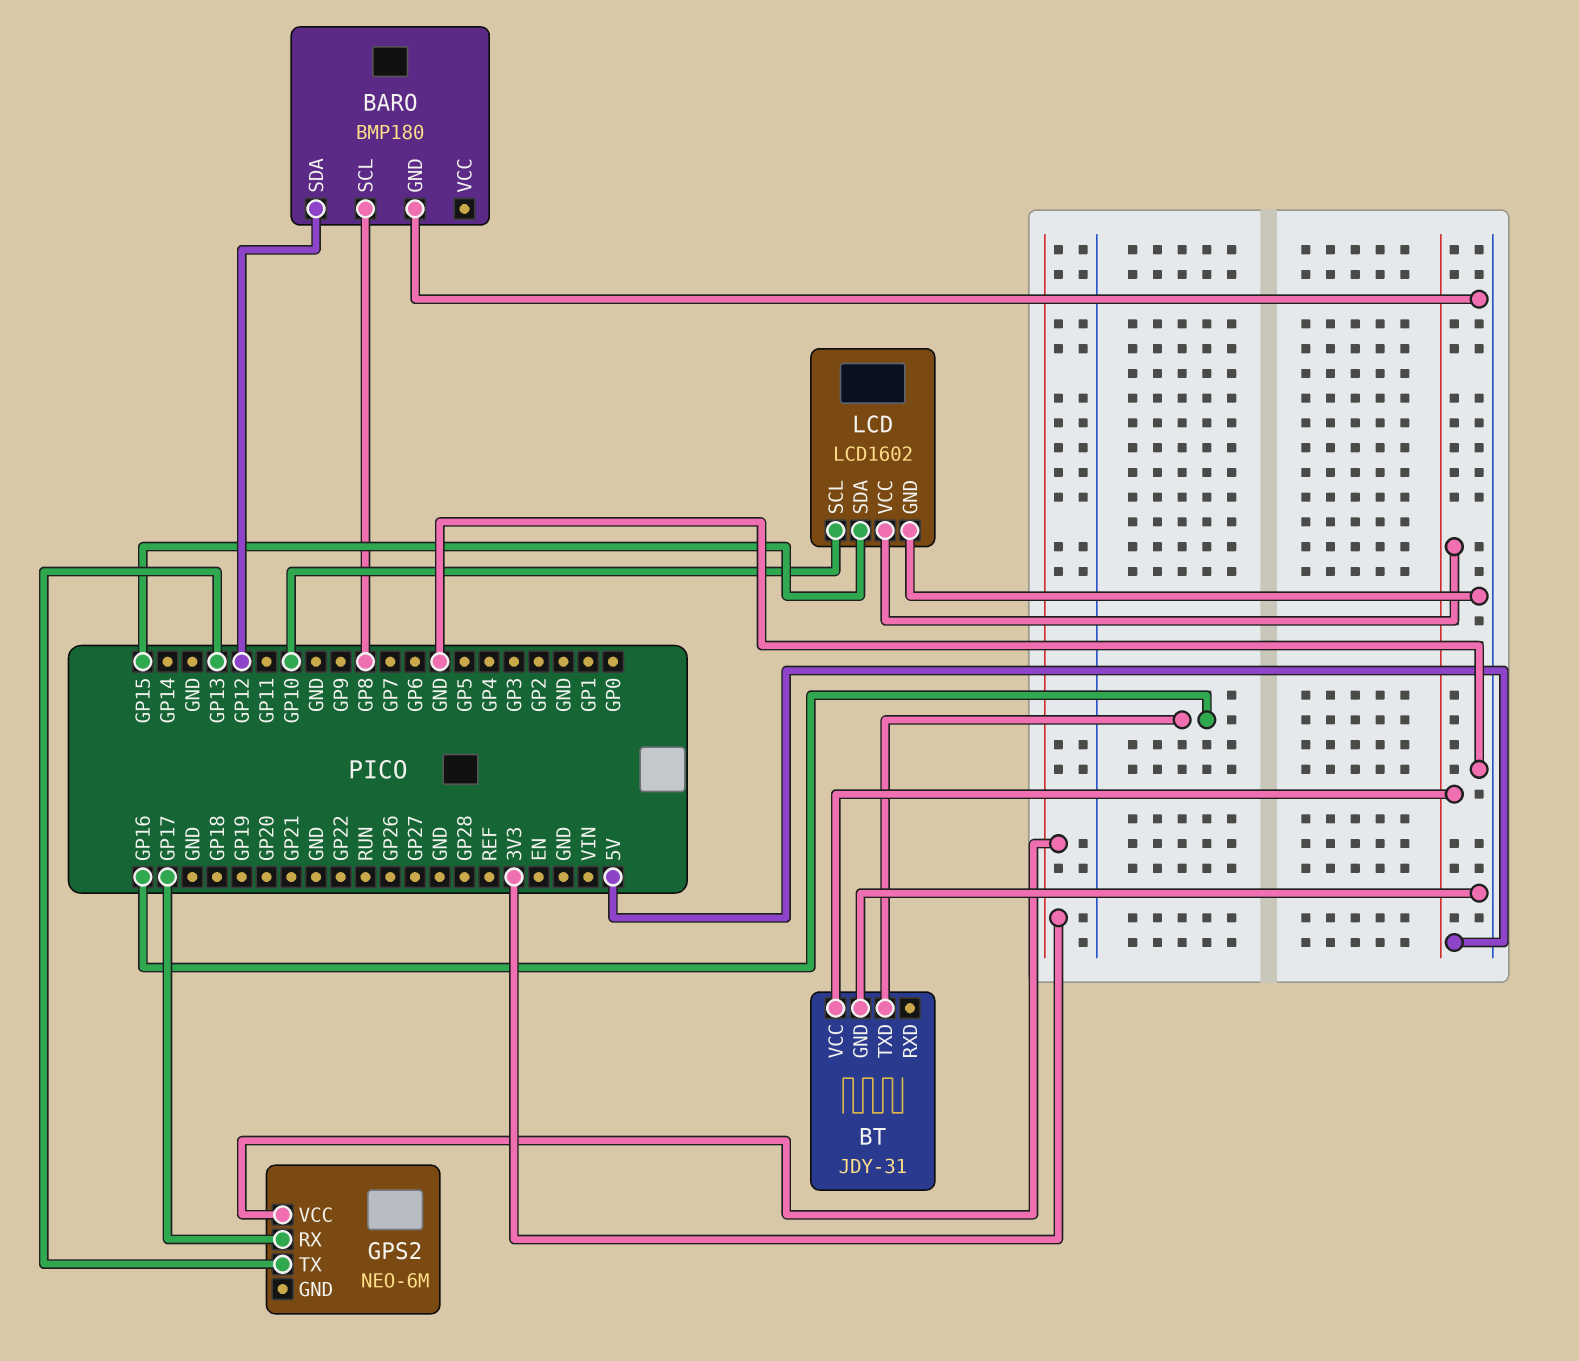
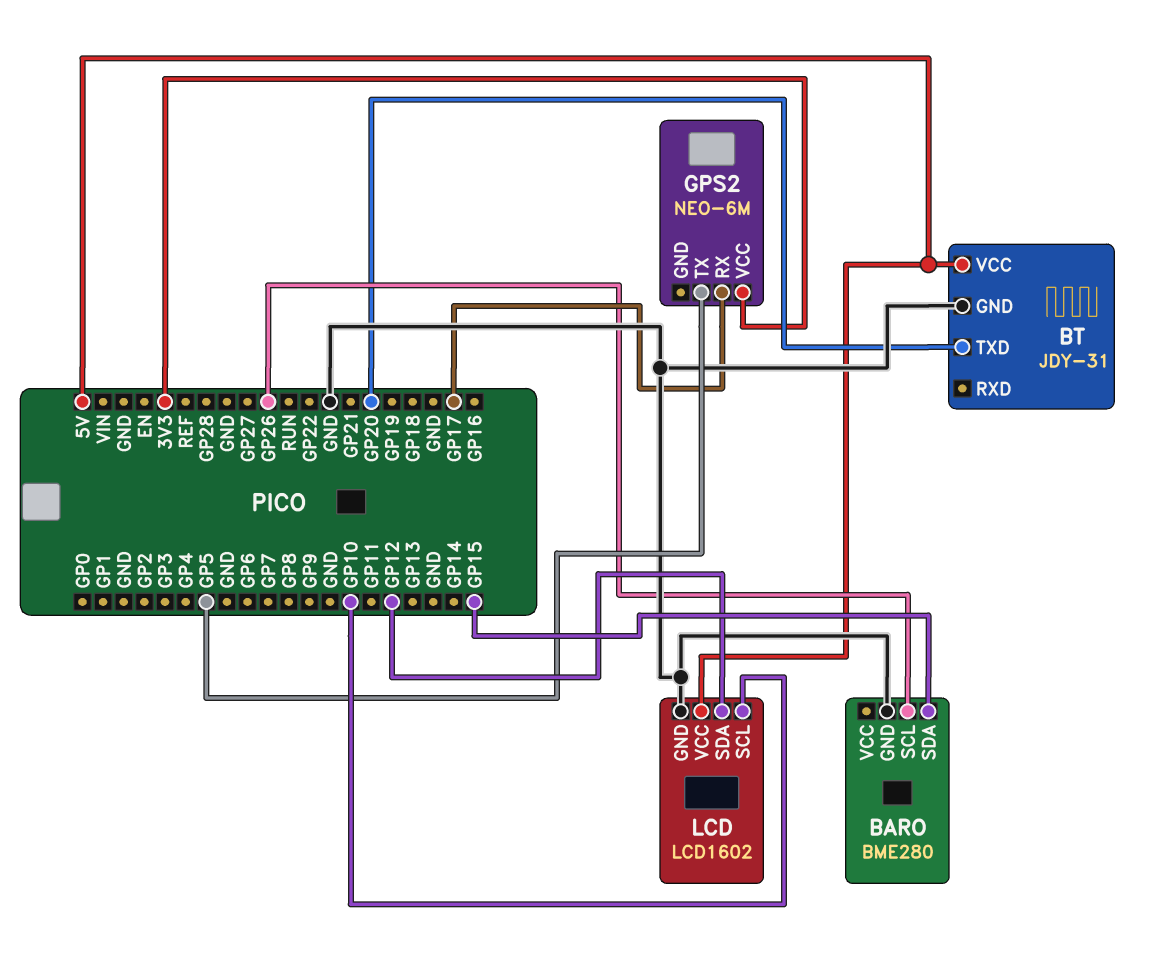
BARO: BMP180 -> BME280
BARO pin SCL: GP8 -> GP26
BARO pin SDA: GP12 -> GP15
BT pin TXD: GP16 -> GP20
GPS2 pin TX: GP13 -> GP5
LCD pin SDA: GP15 -> GP12

